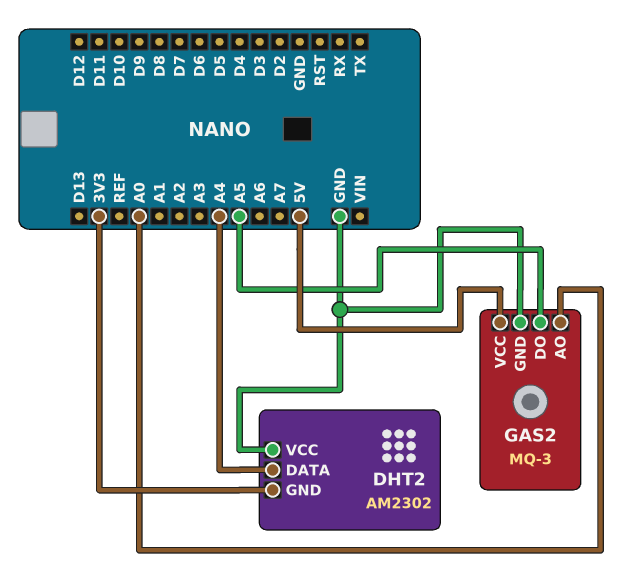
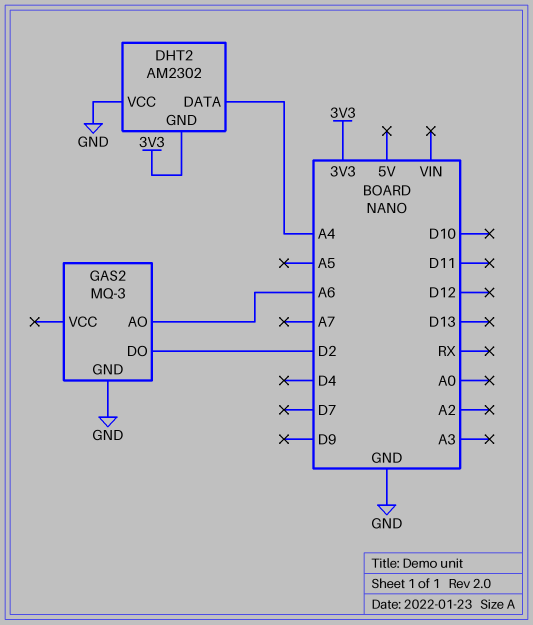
GAS2 pin AO: A0 -> A6
GAS2 pin DO: A5 -> D2
GAS2 pin VCC: 5V -> none

